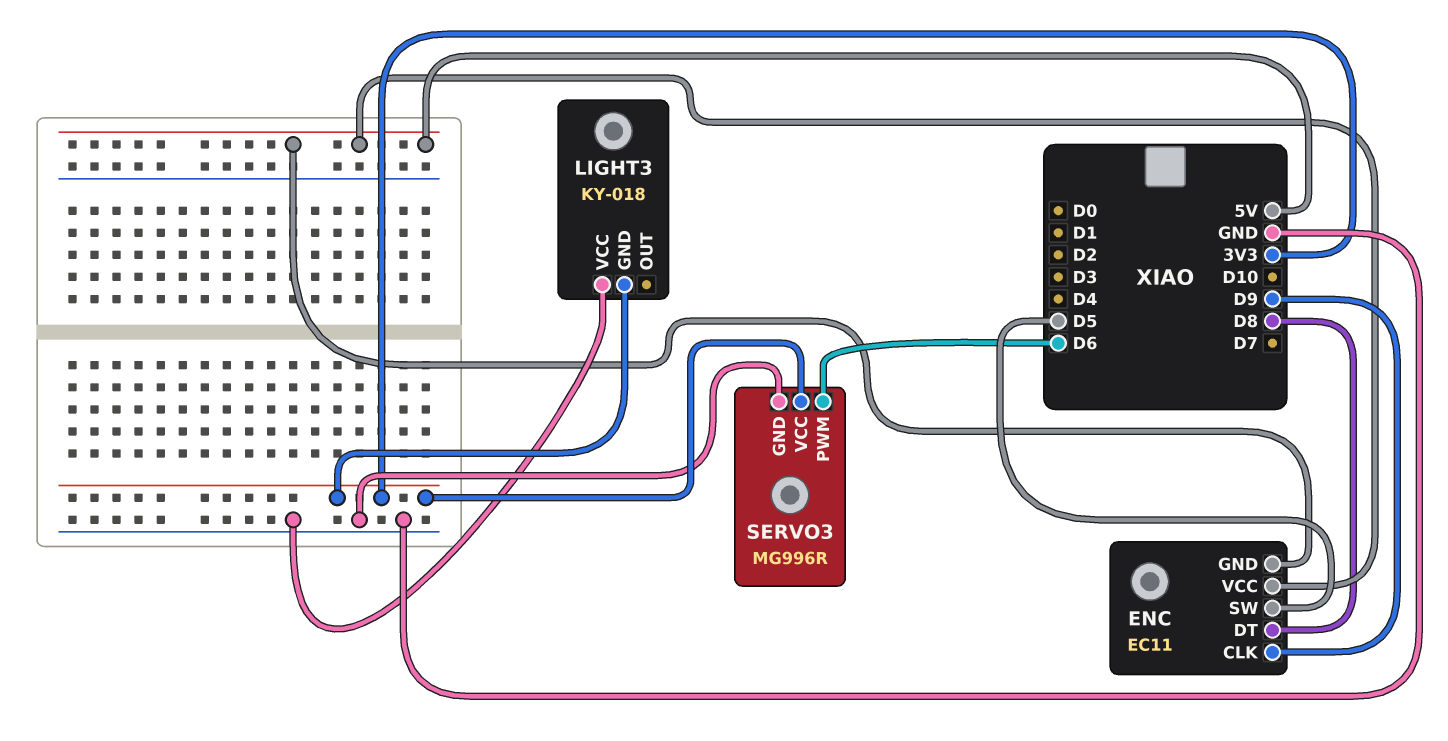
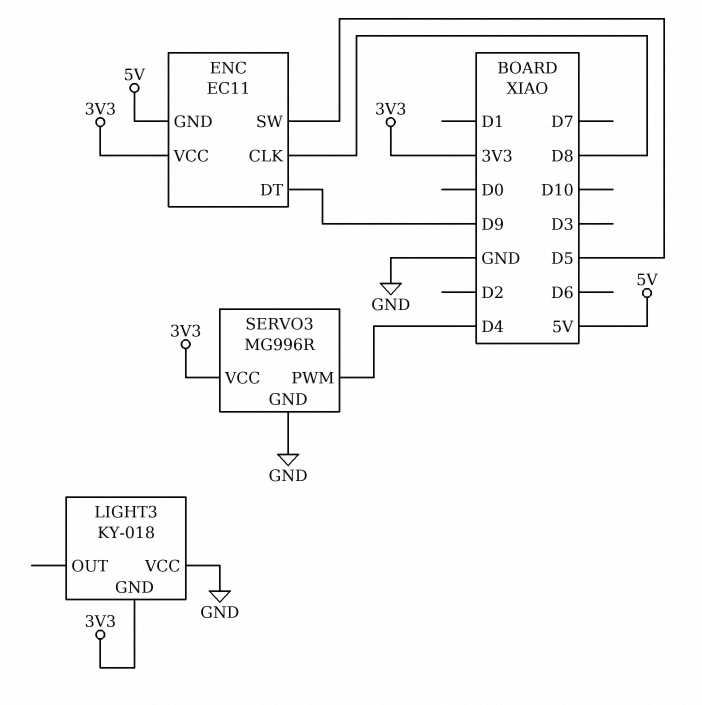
ENC pin CLK: D9 -> D8
ENC pin DT: D8 -> D9
ENC pin VCC: 5V -> 3V3
SERVO3 pin PWM: D6 -> D4

